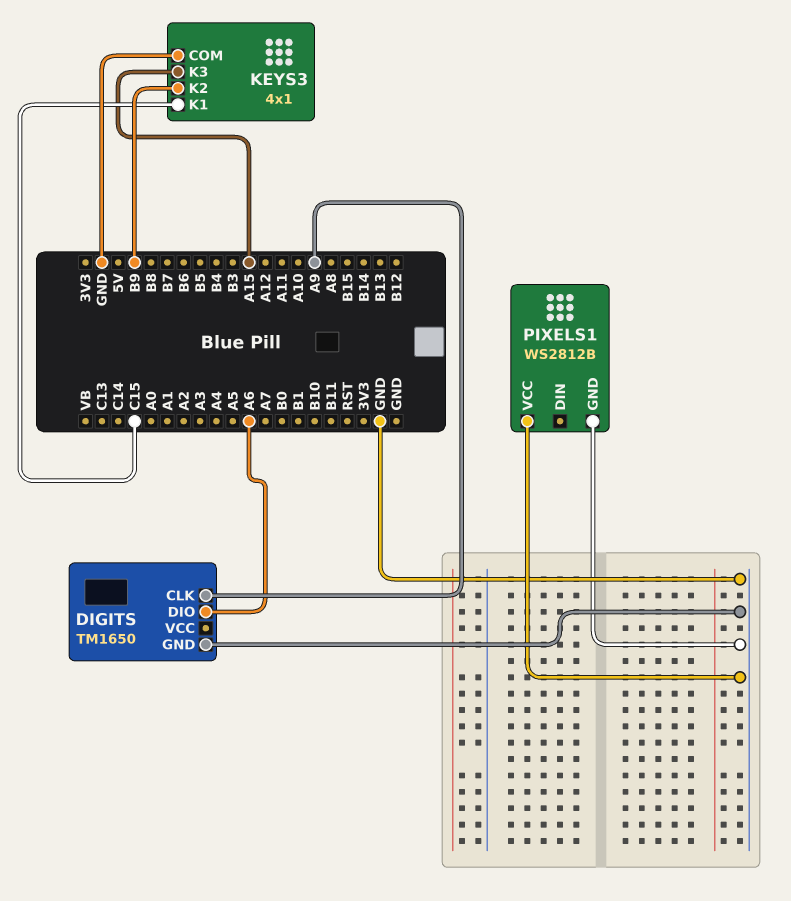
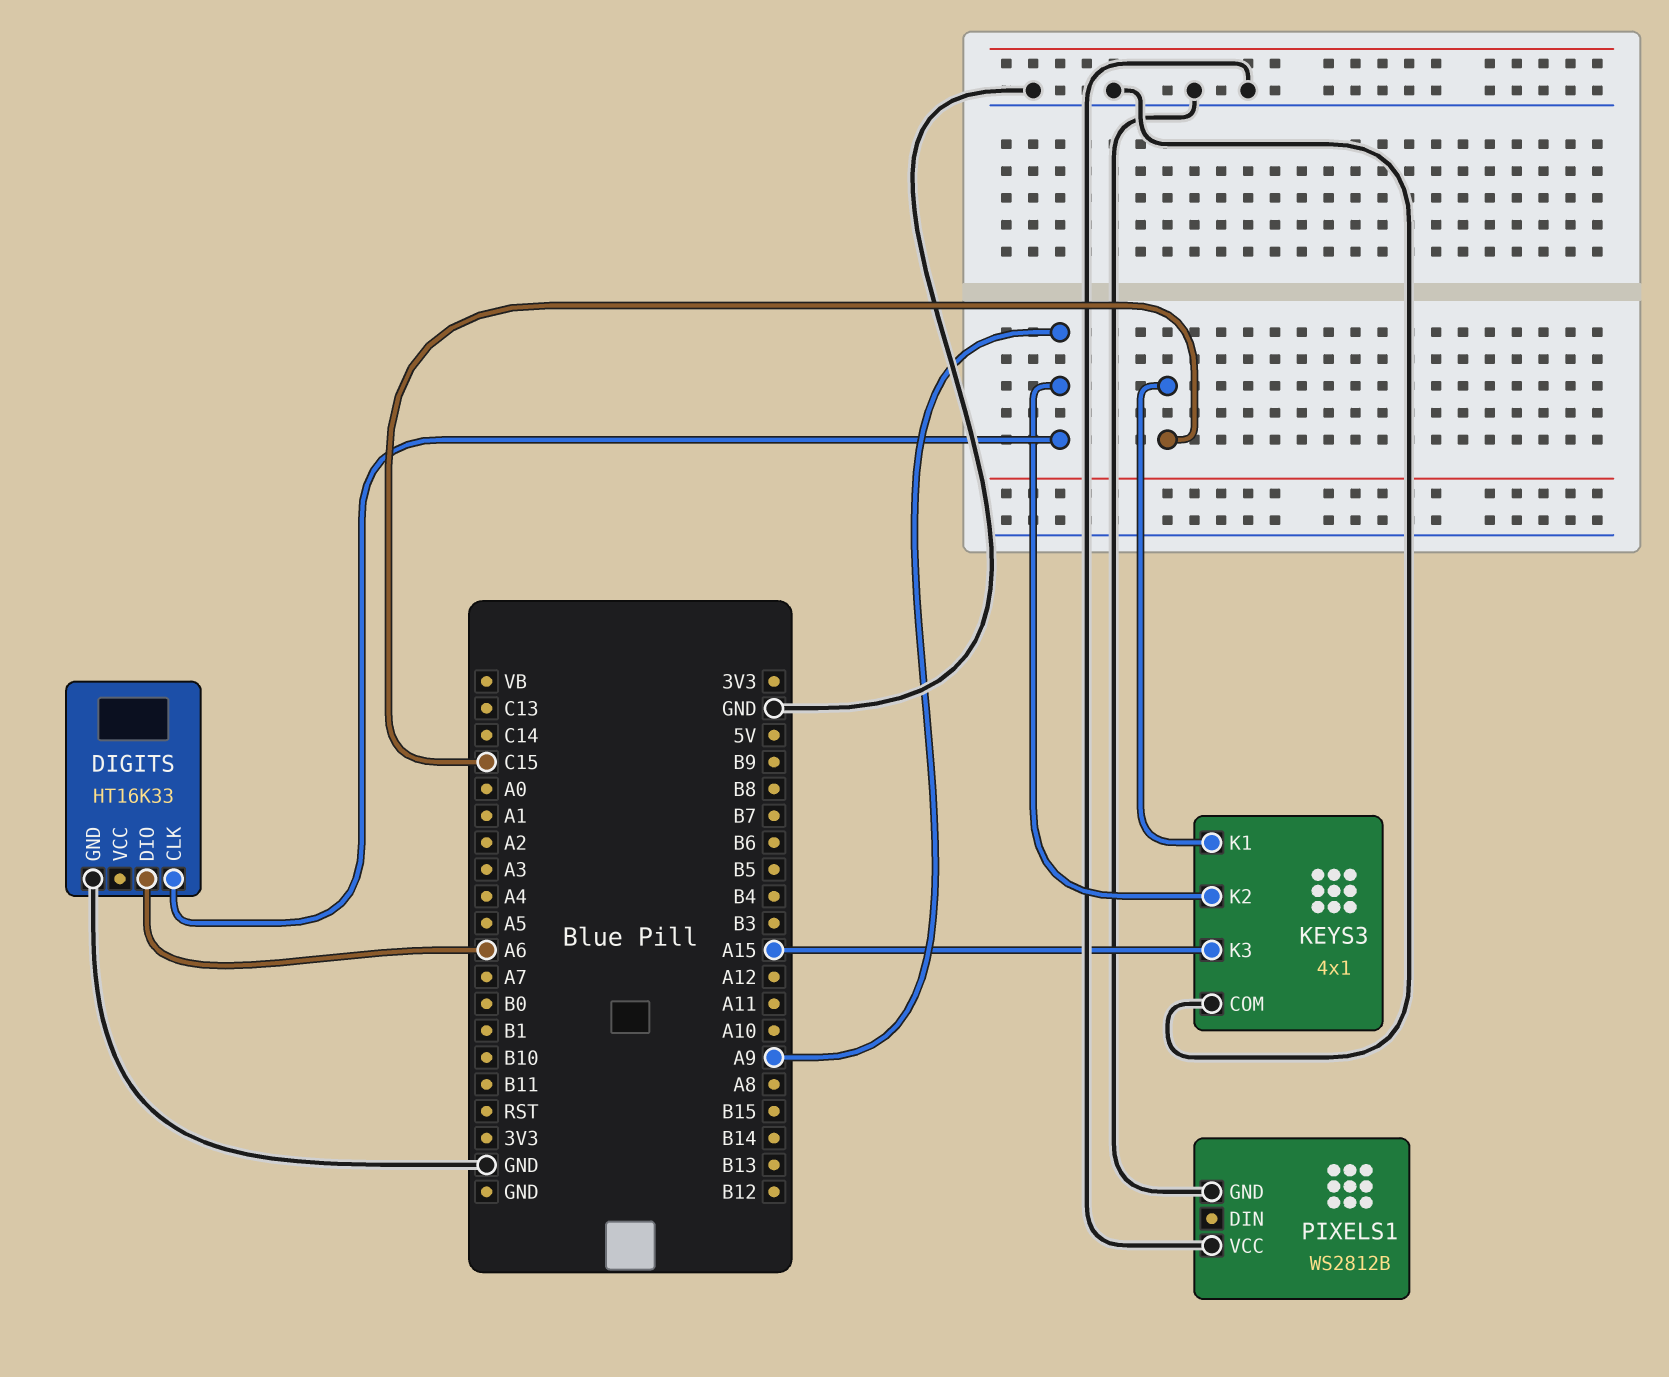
DIGITS: TM1650 -> HT16K33
KEYS3 pin K2: B9 -> A9

